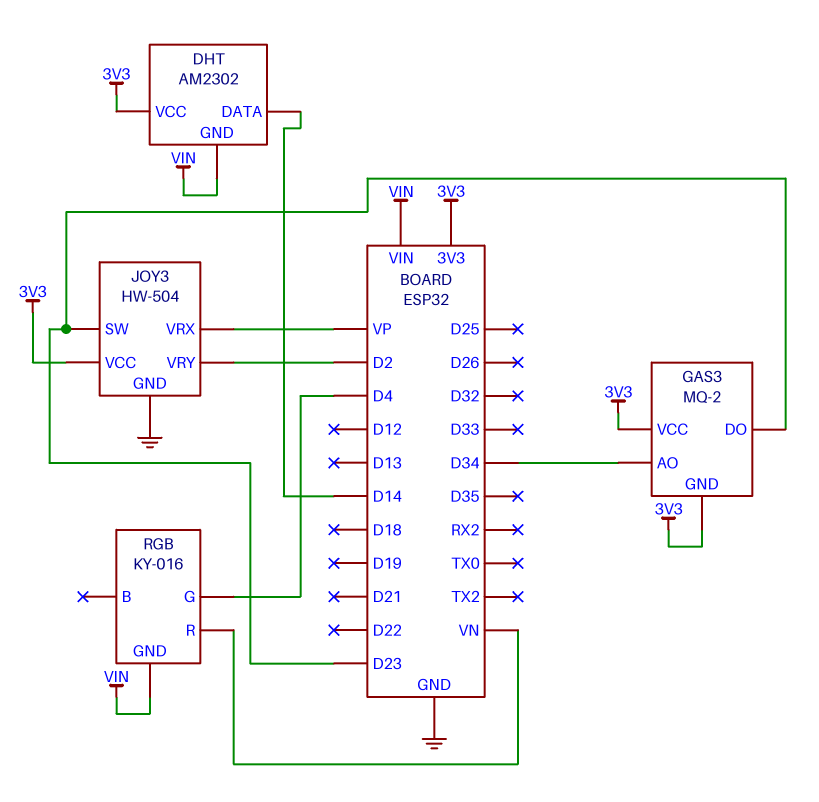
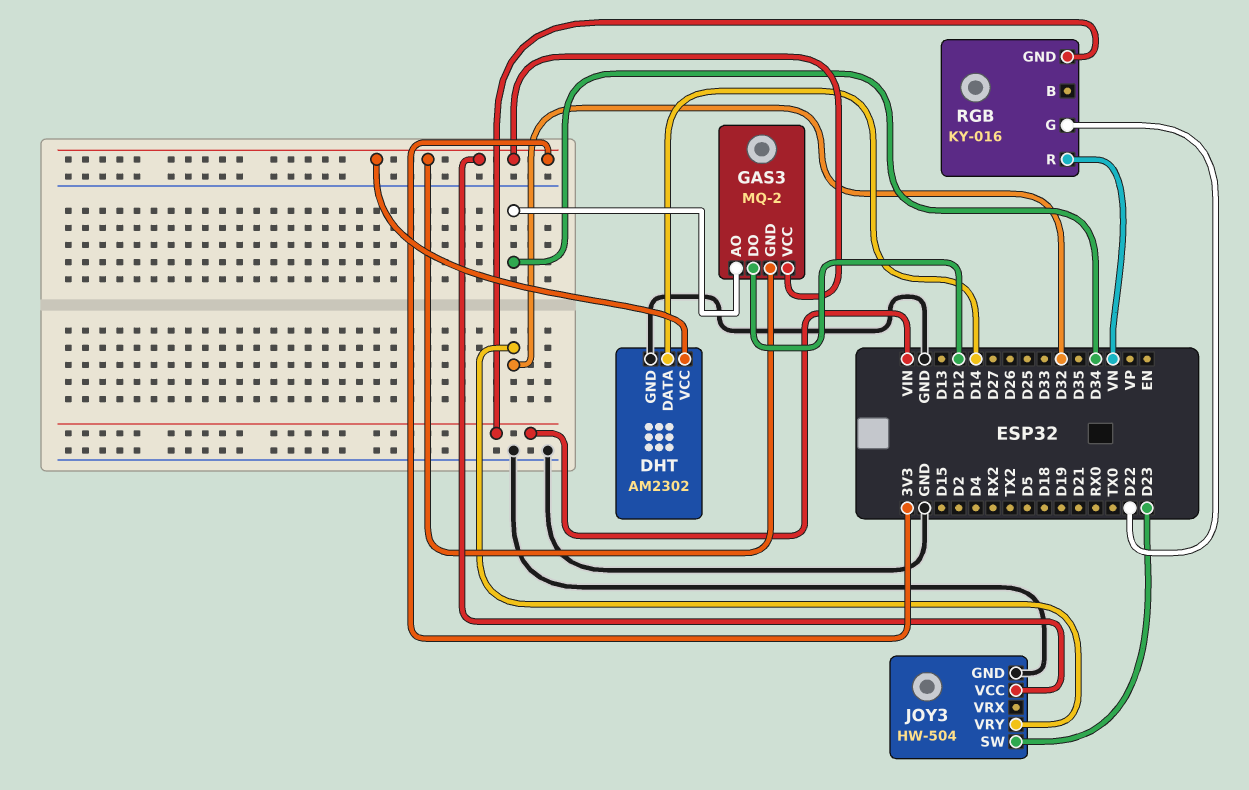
DHT pin GND: VIN -> GND
GAS3 pin DO: D23 -> D12
JOY3 pin VRX: VP -> none
JOY3 pin VRY: D2 -> D32
RGB pin G: D4 -> D22

